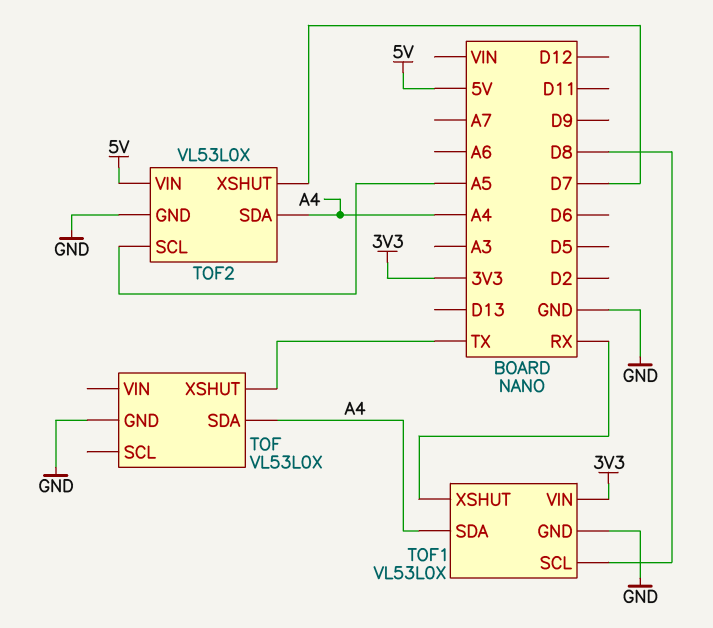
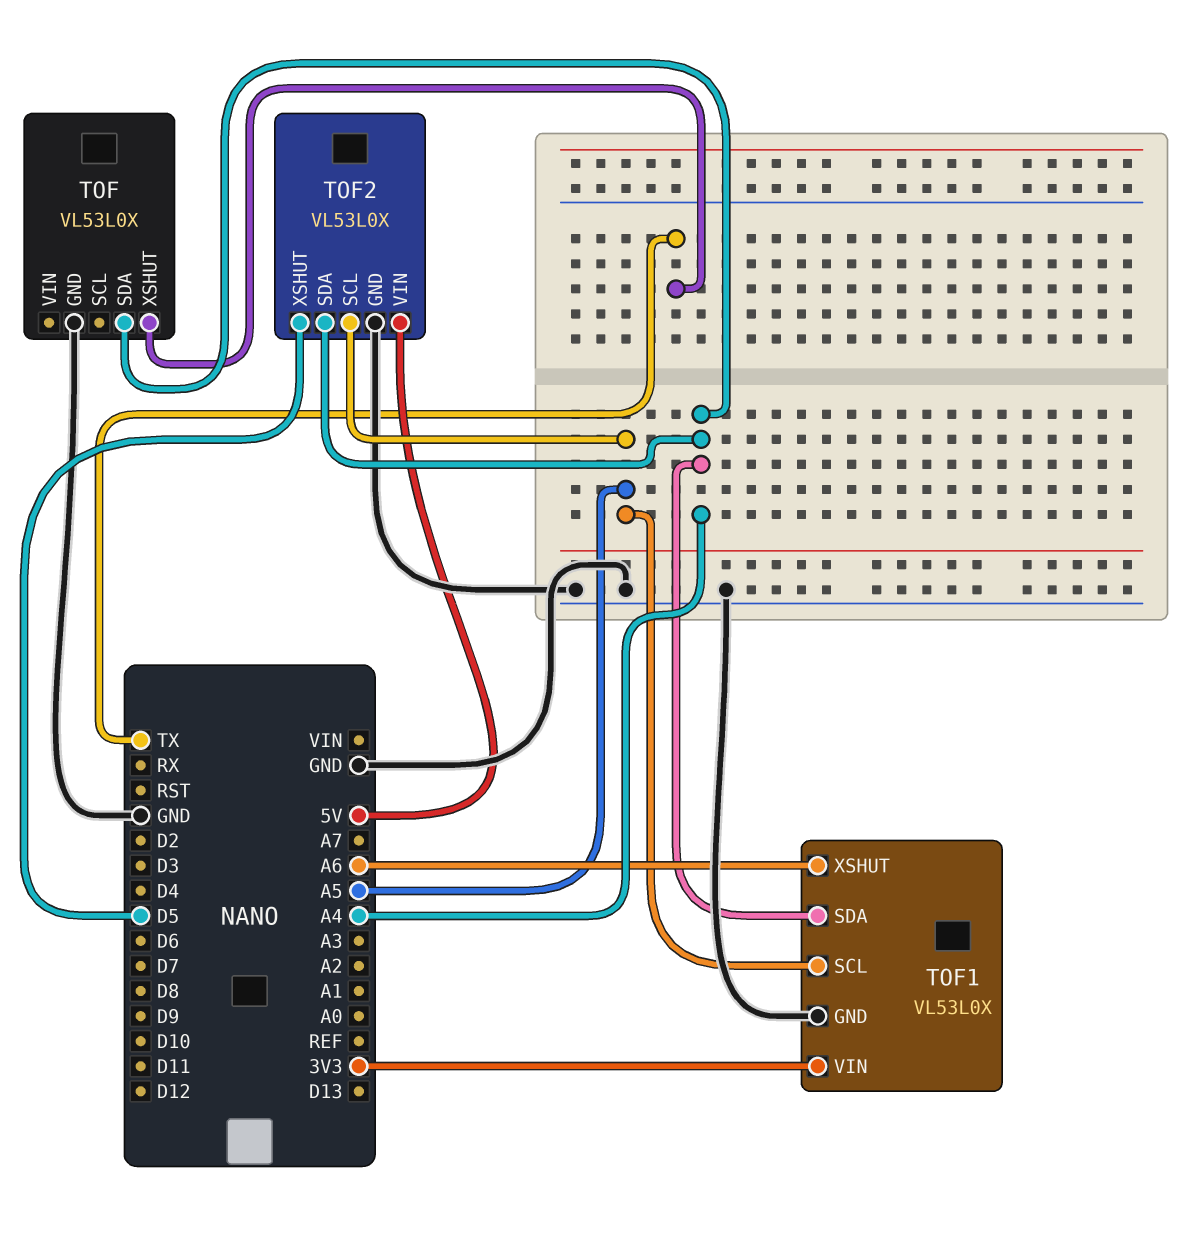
TOF1 pin SCL: D8 -> A5
TOF1 pin XSHUT: RX -> A6
TOF2 pin XSHUT: D7 -> D5

